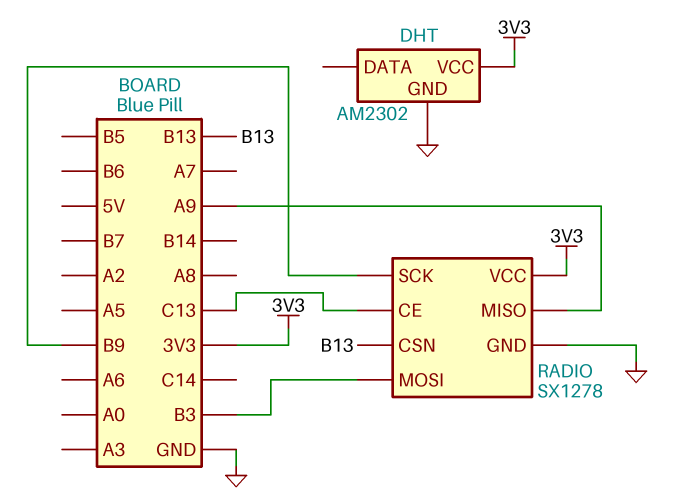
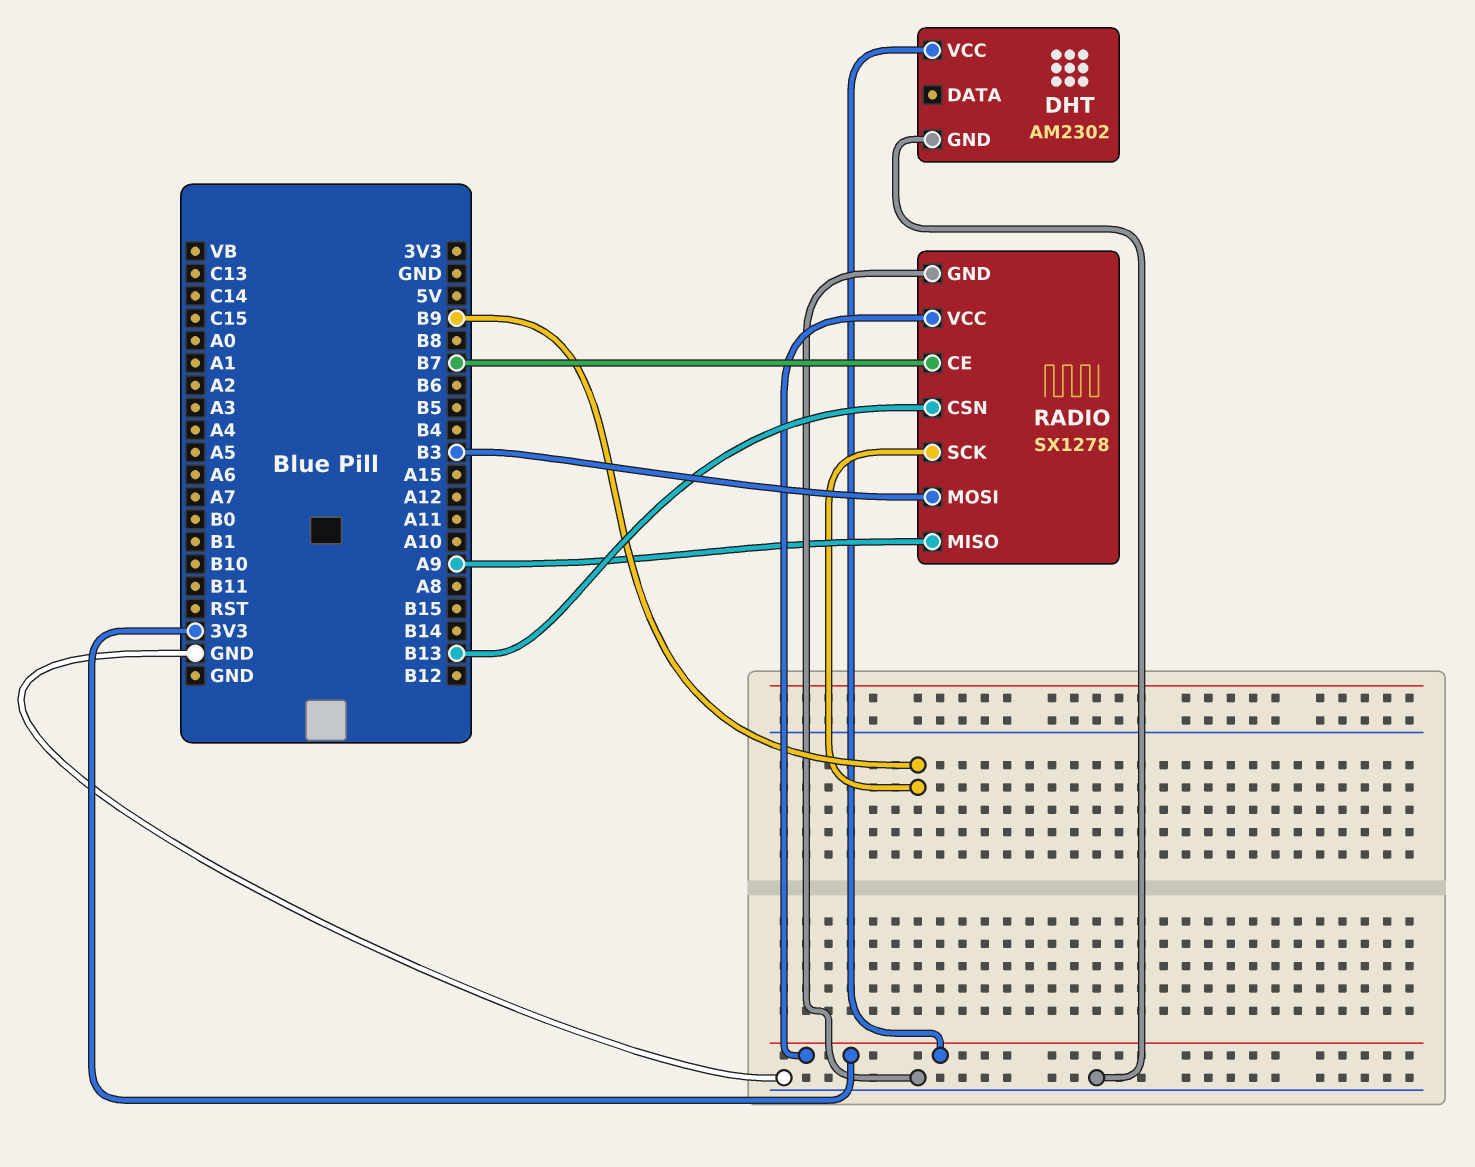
RADIO pin CE: C13 -> B7

